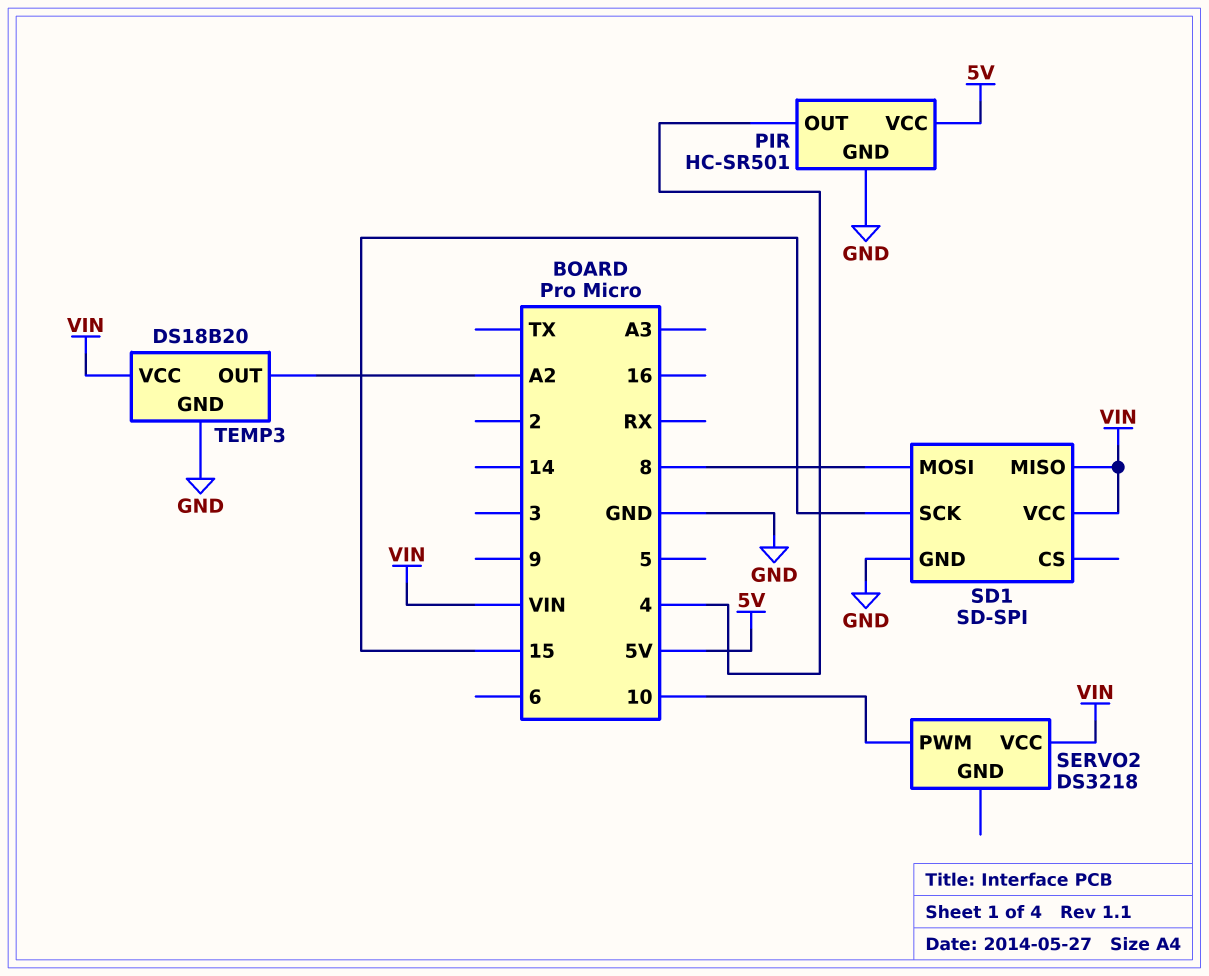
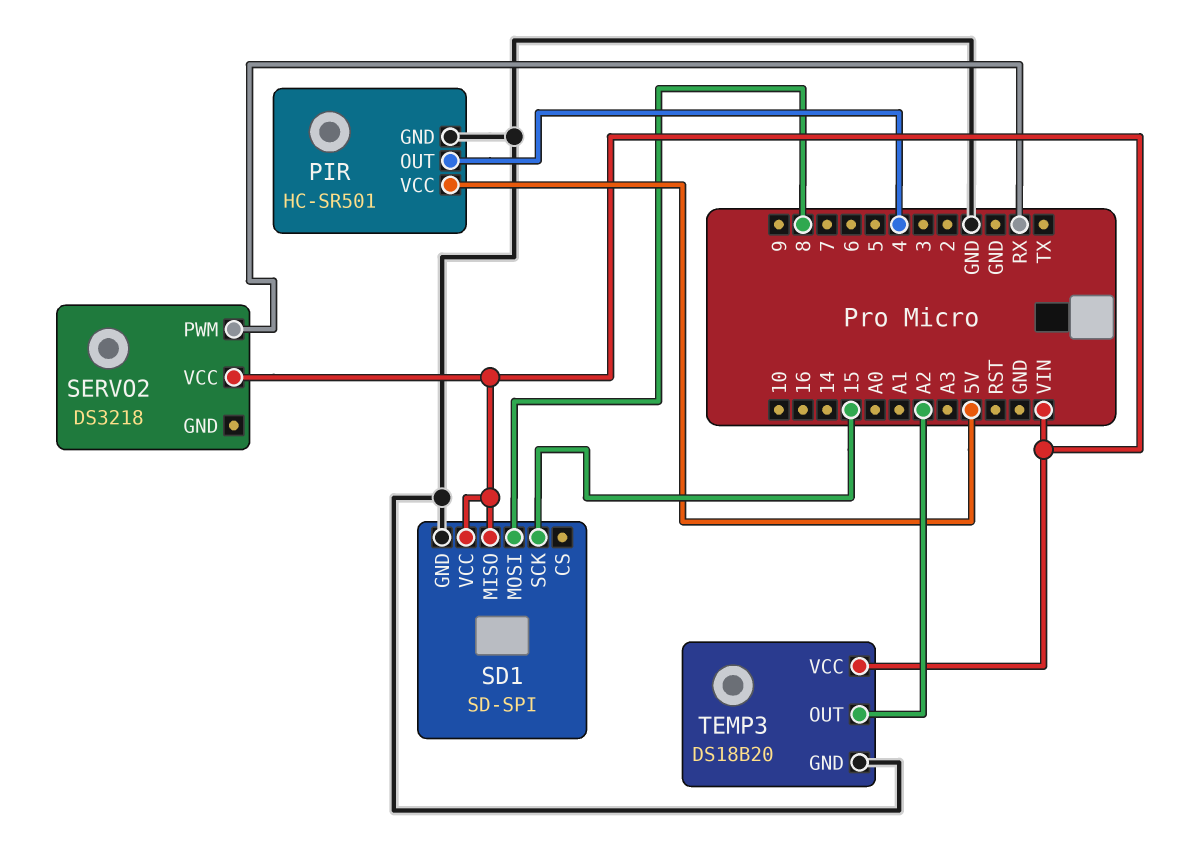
SERVO2 pin PWM: 10 -> RX

